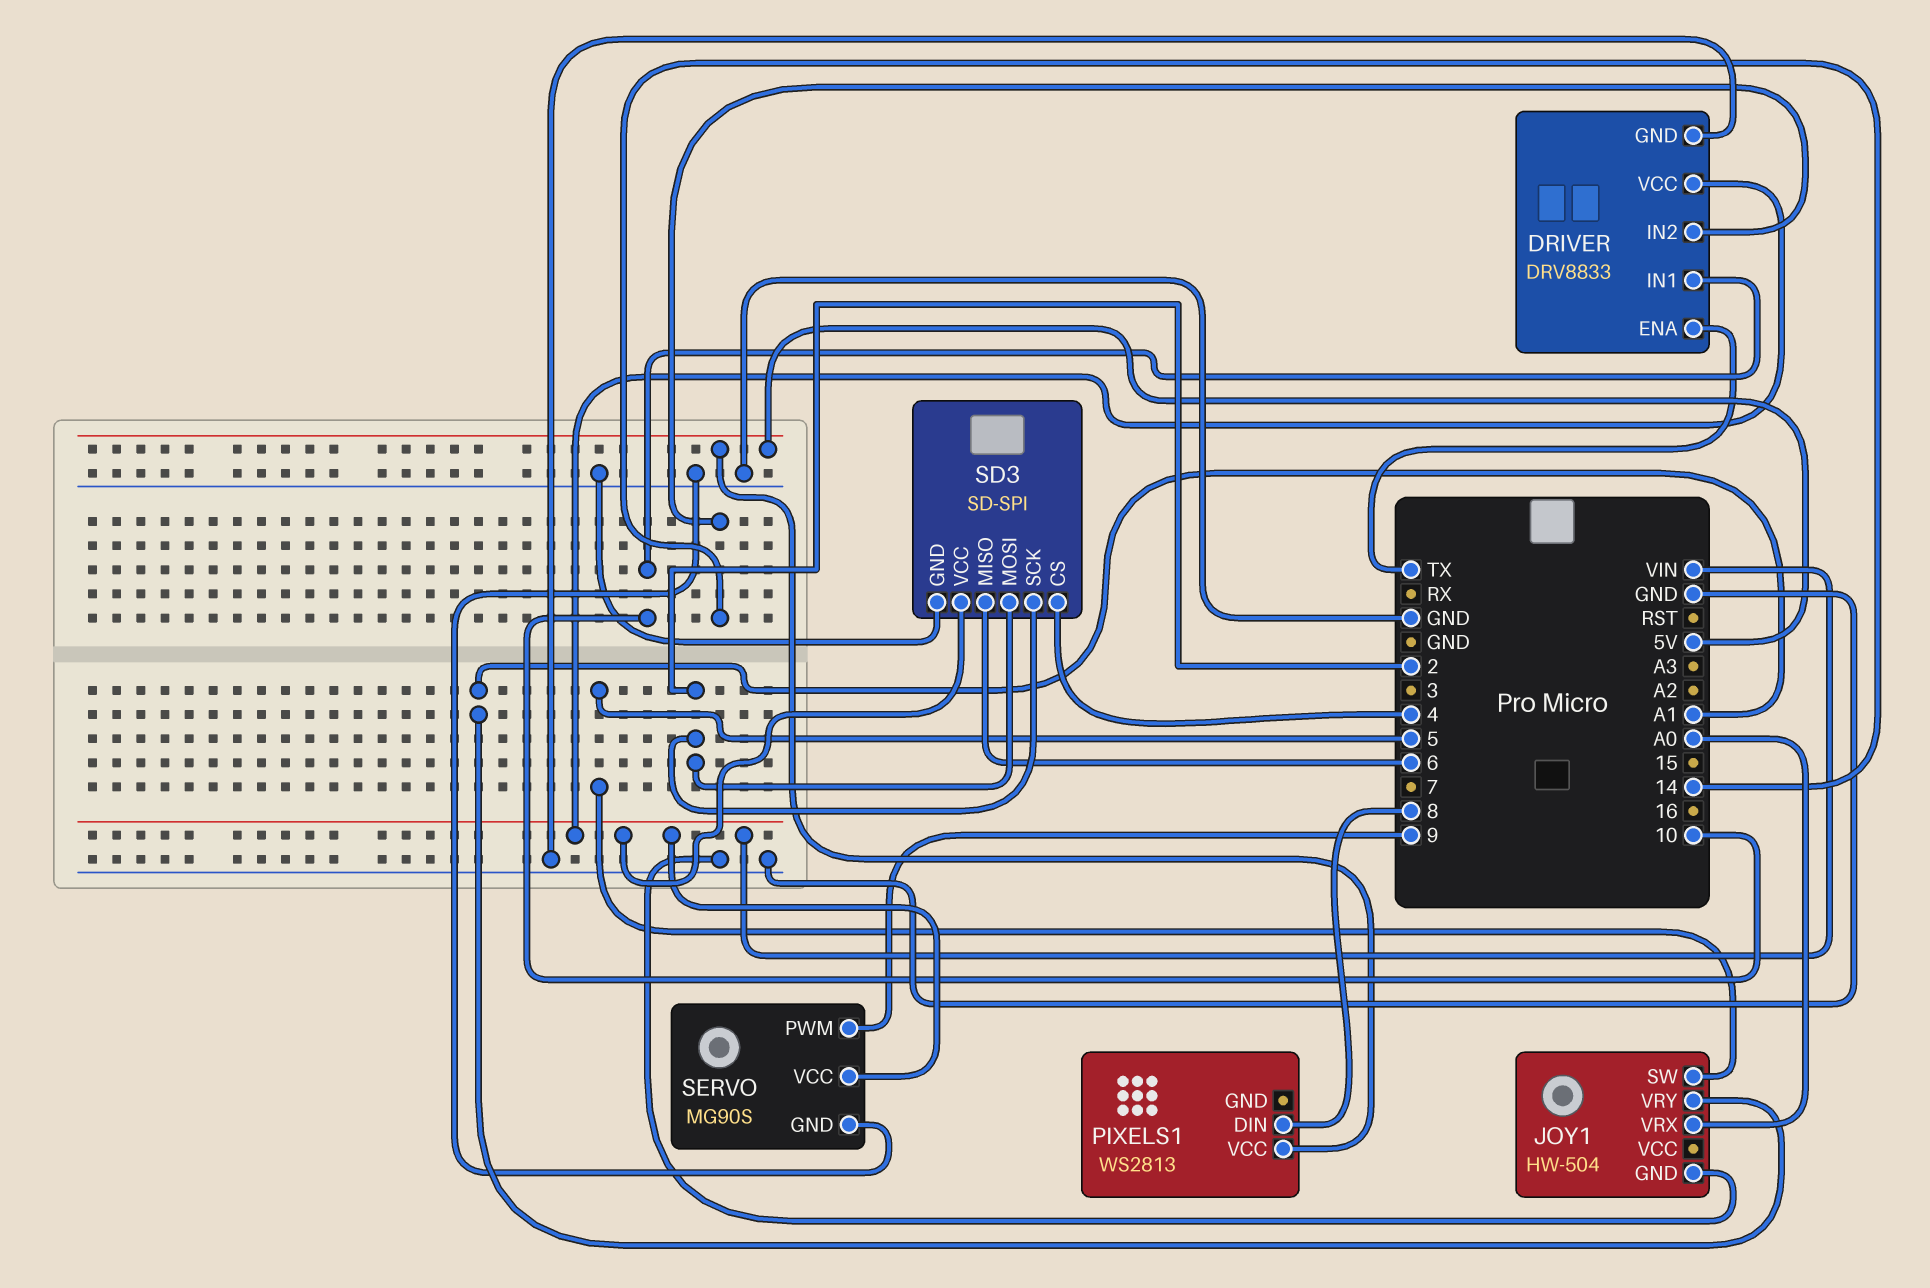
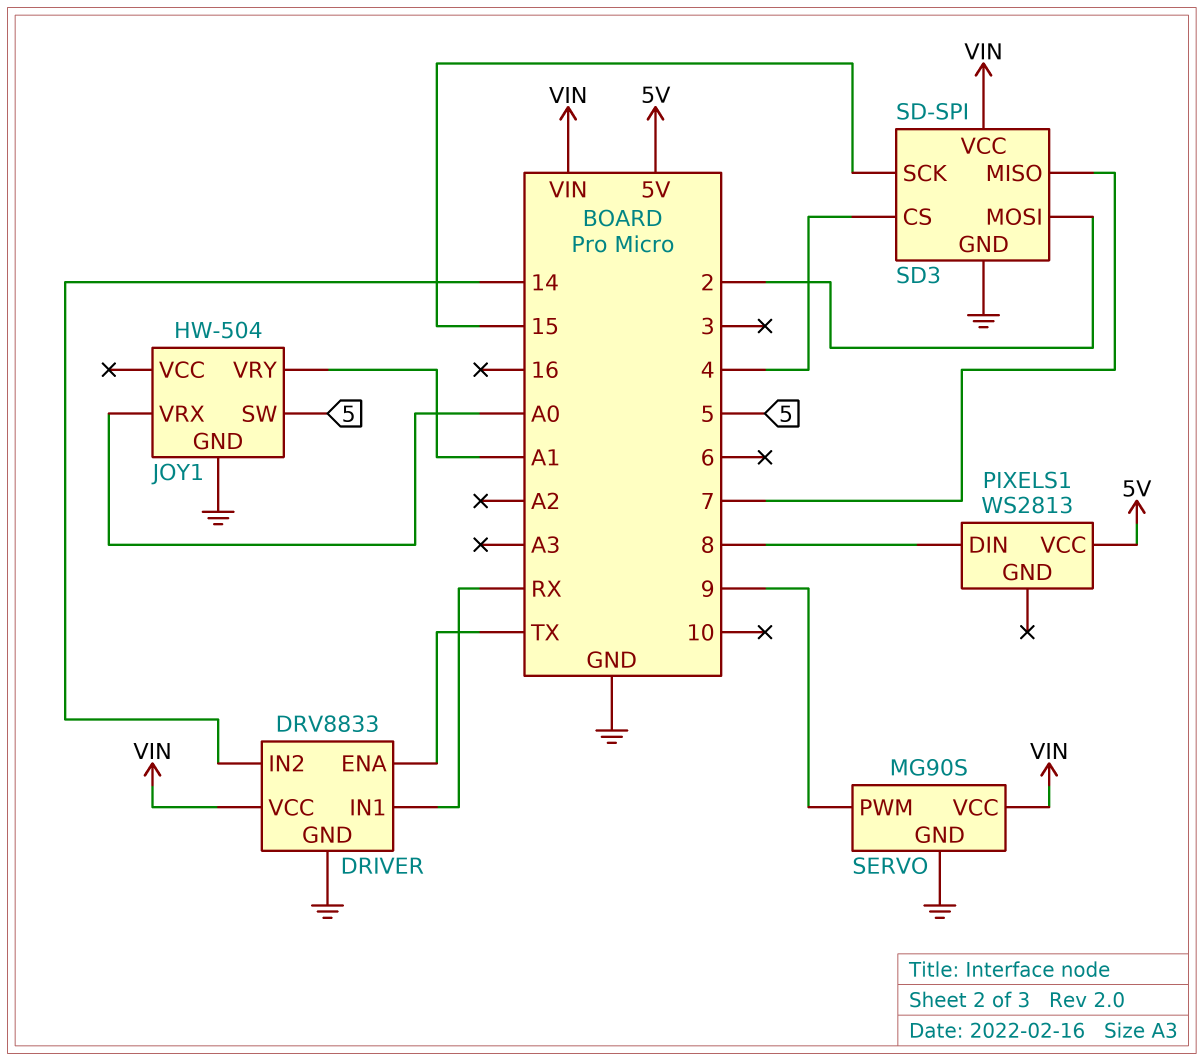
DRIVER pin IN1: 10 -> RX
SD3 pin MISO: 6 -> 7
SD3 pin SCK: 2 -> 15

